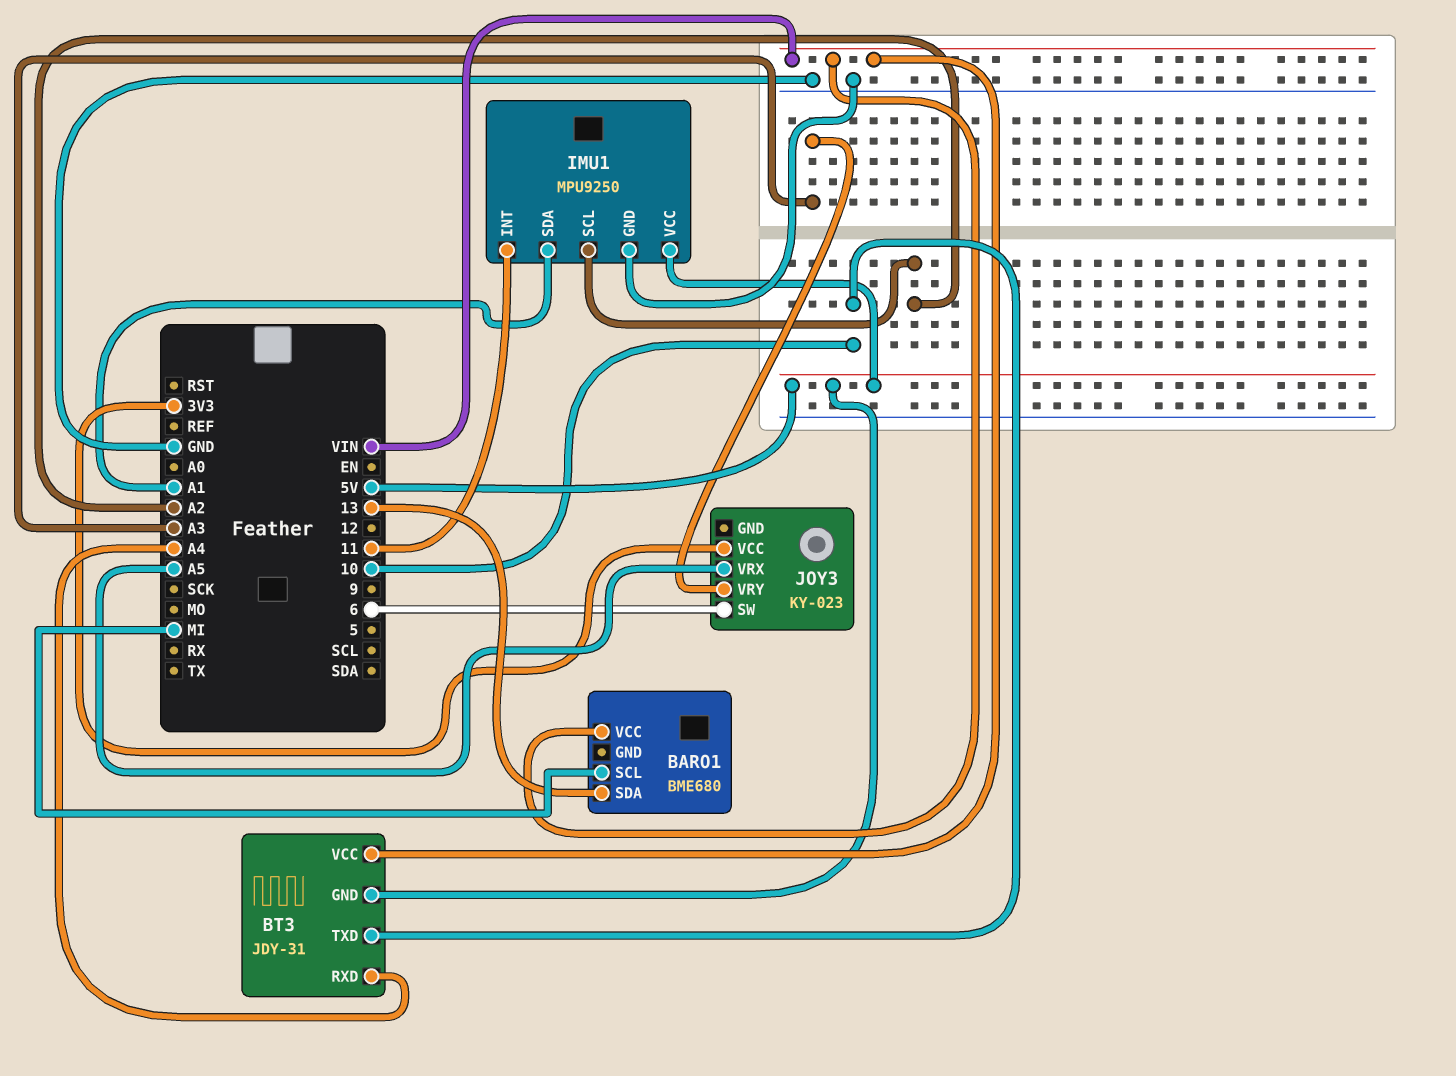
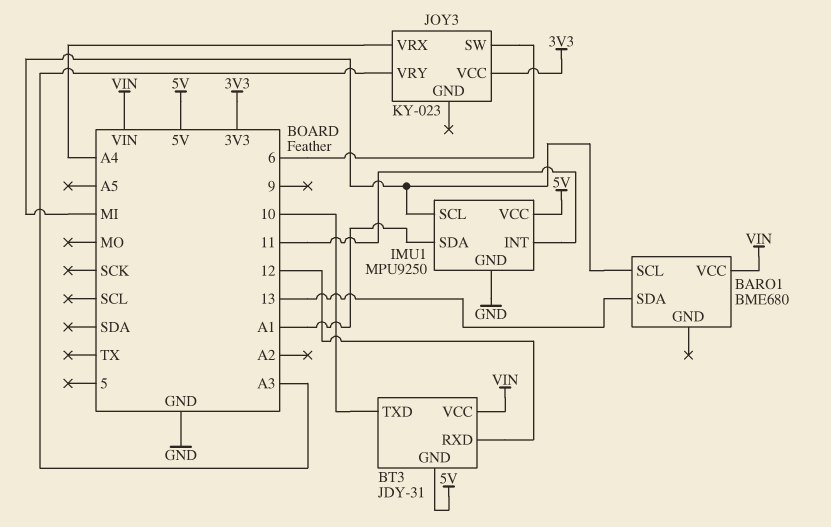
BT3 pin RXD: A4 -> 12
IMU1 pin SCL: A2 -> MI
JOY3 pin VRX: A5 -> A4

